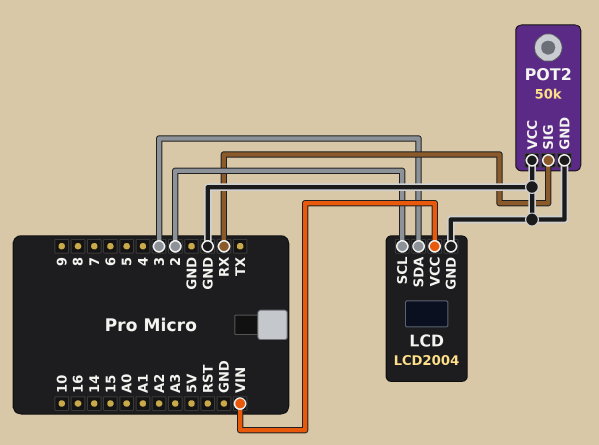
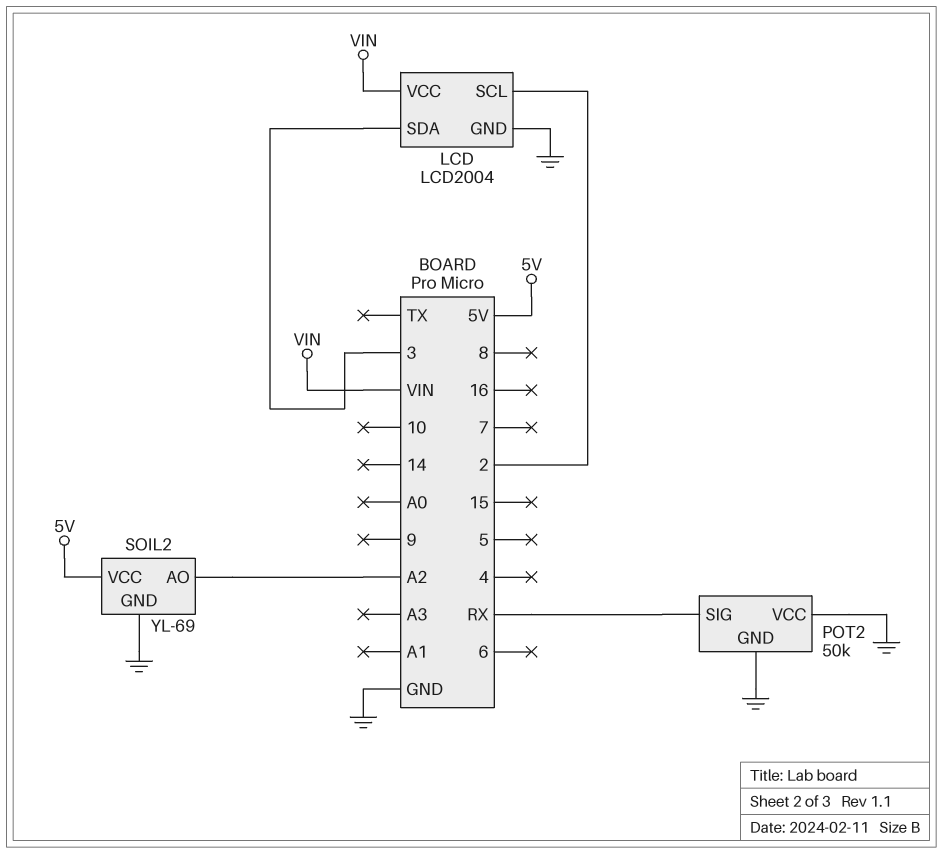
SOIL2: none -> YL-69
SOIL2 pin AO: none -> A2
SOIL2 pin GND: none -> GND
SOIL2 pin VCC: none -> 5V

